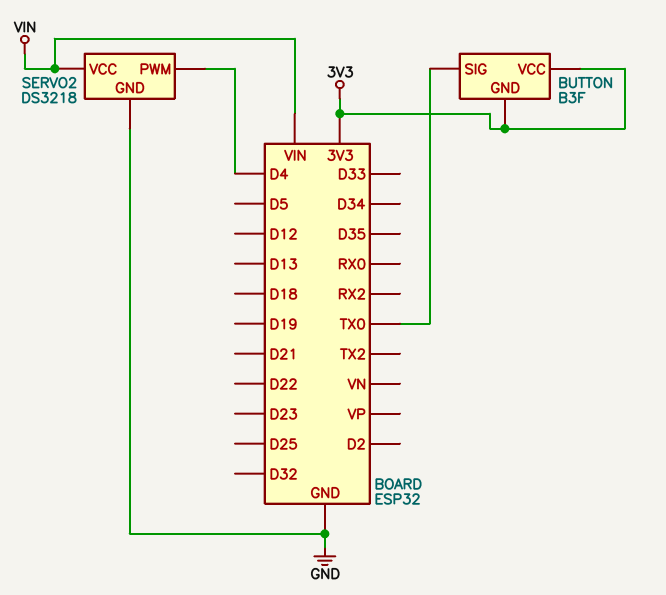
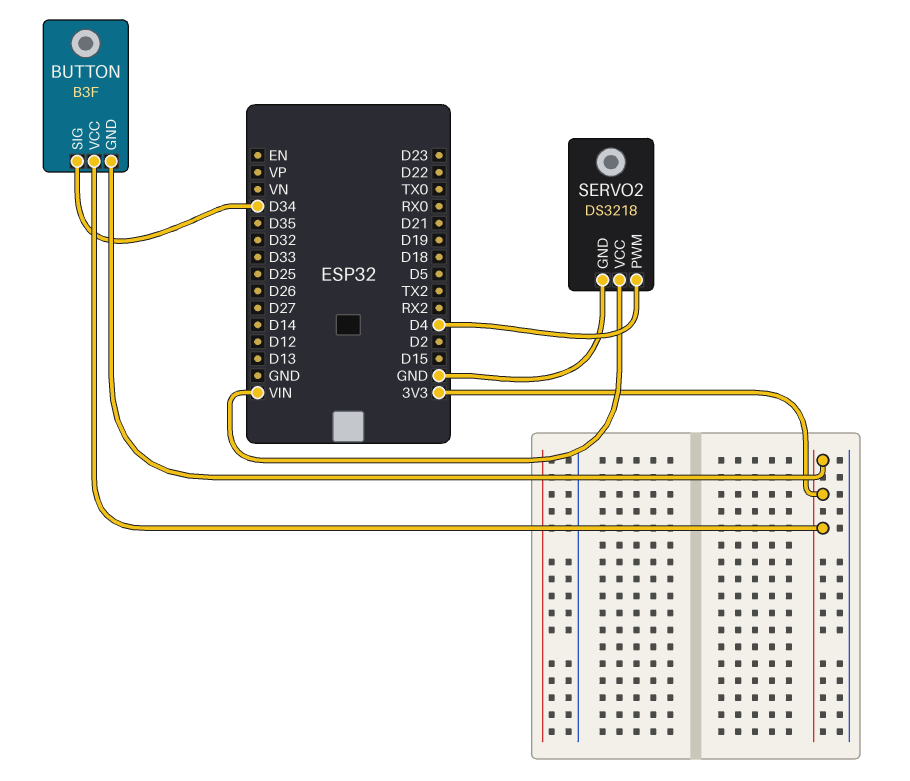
BUTTON pin SIG: TX0 -> D34

